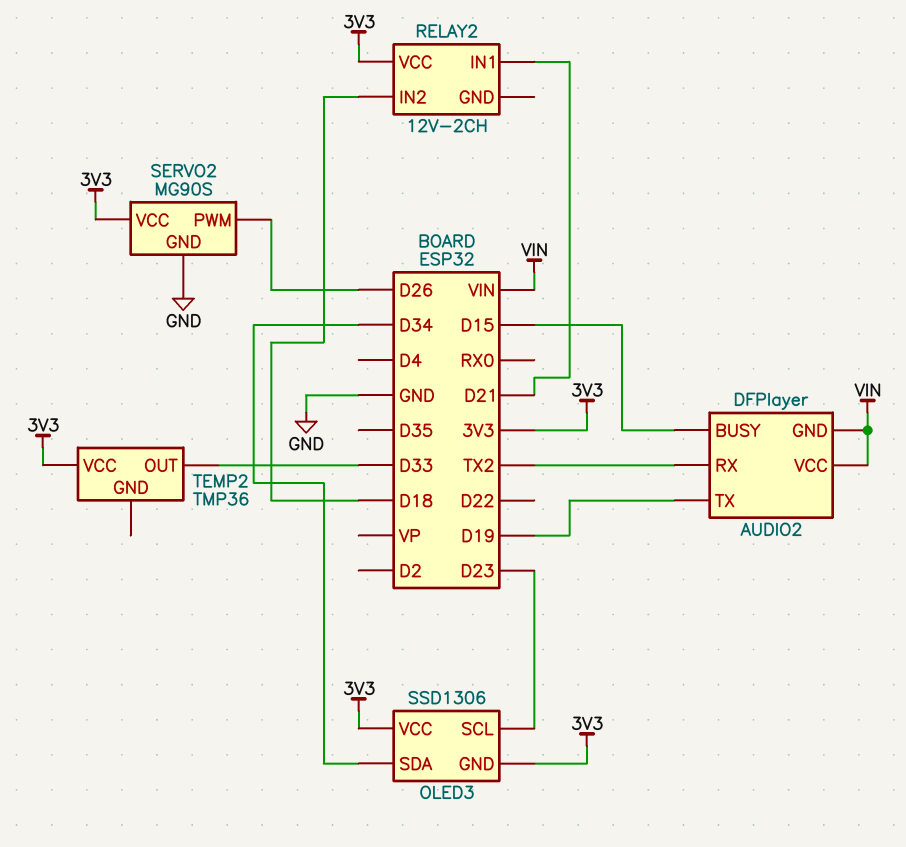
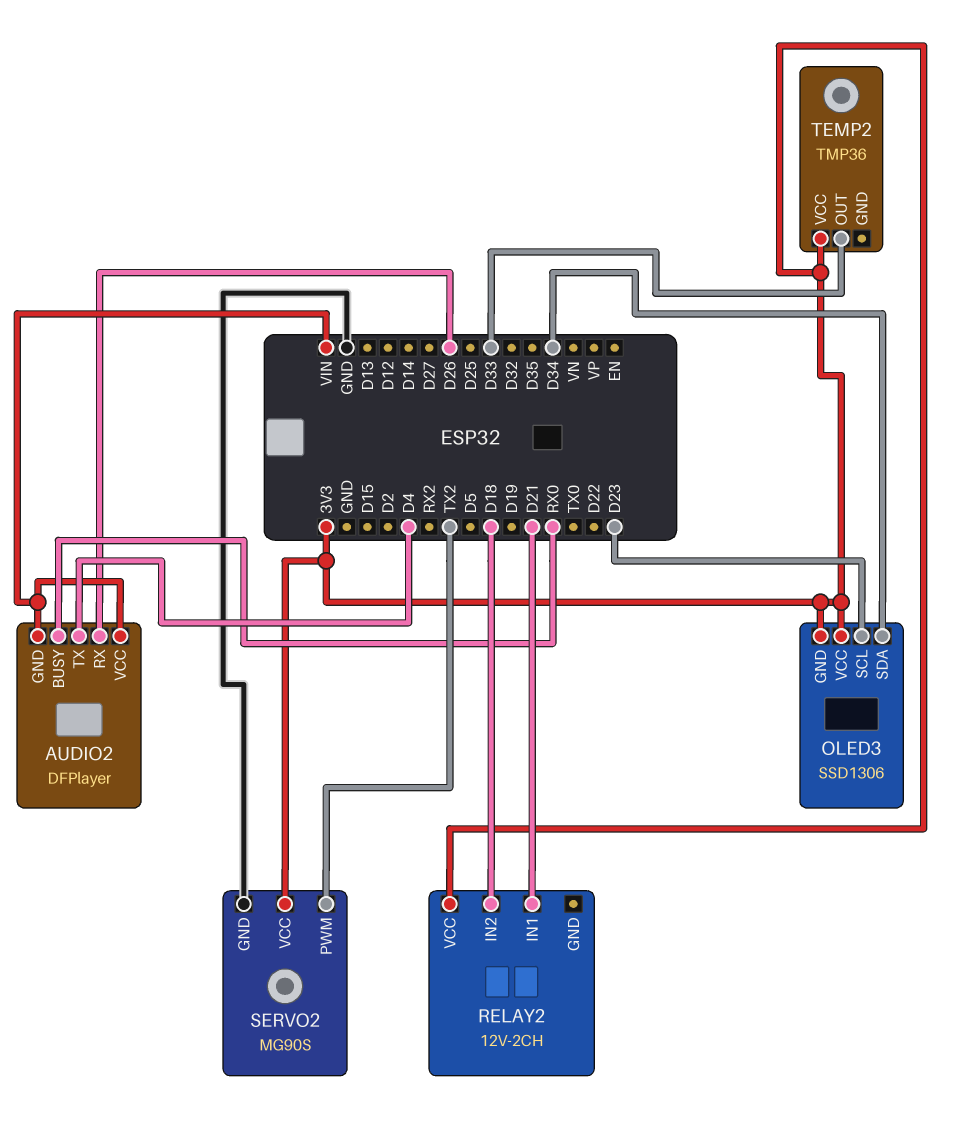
AUDIO2 pin BUSY: D15 -> RX0
AUDIO2 pin RX: TX2 -> D26
AUDIO2 pin TX: D19 -> D4
SERVO2 pin PWM: D26 -> TX2

